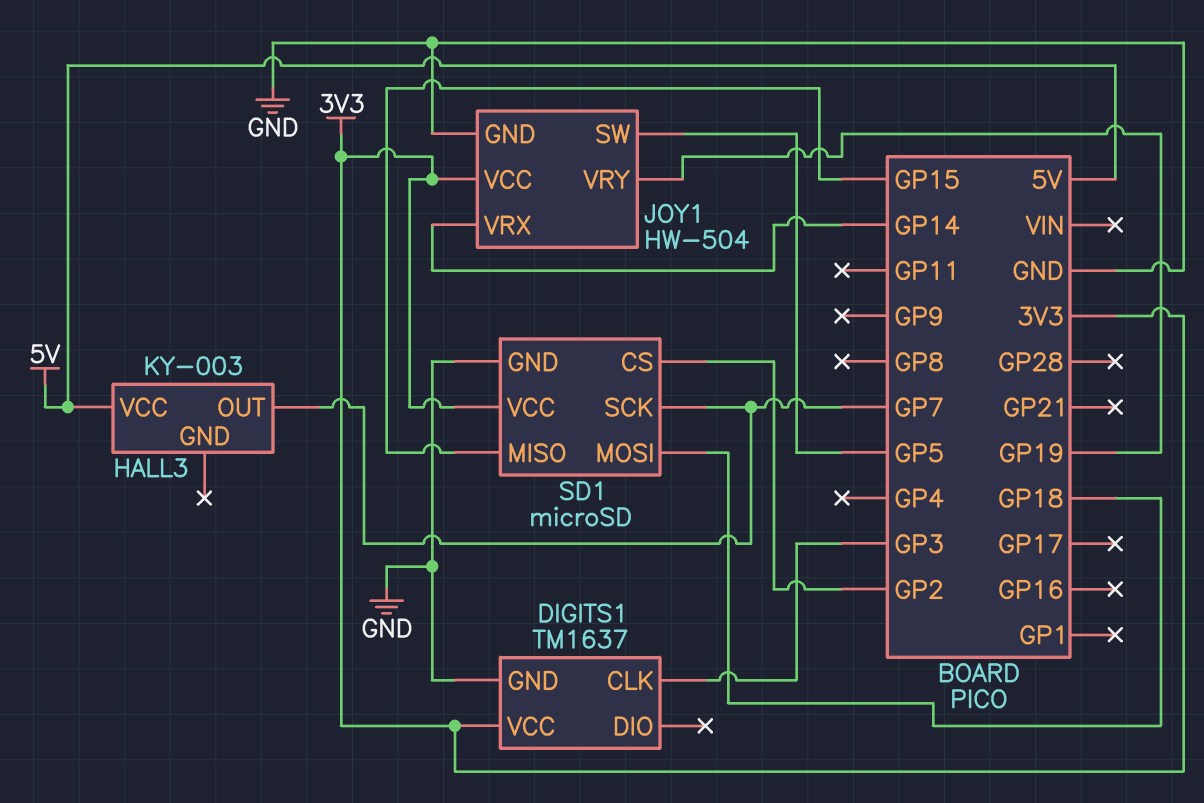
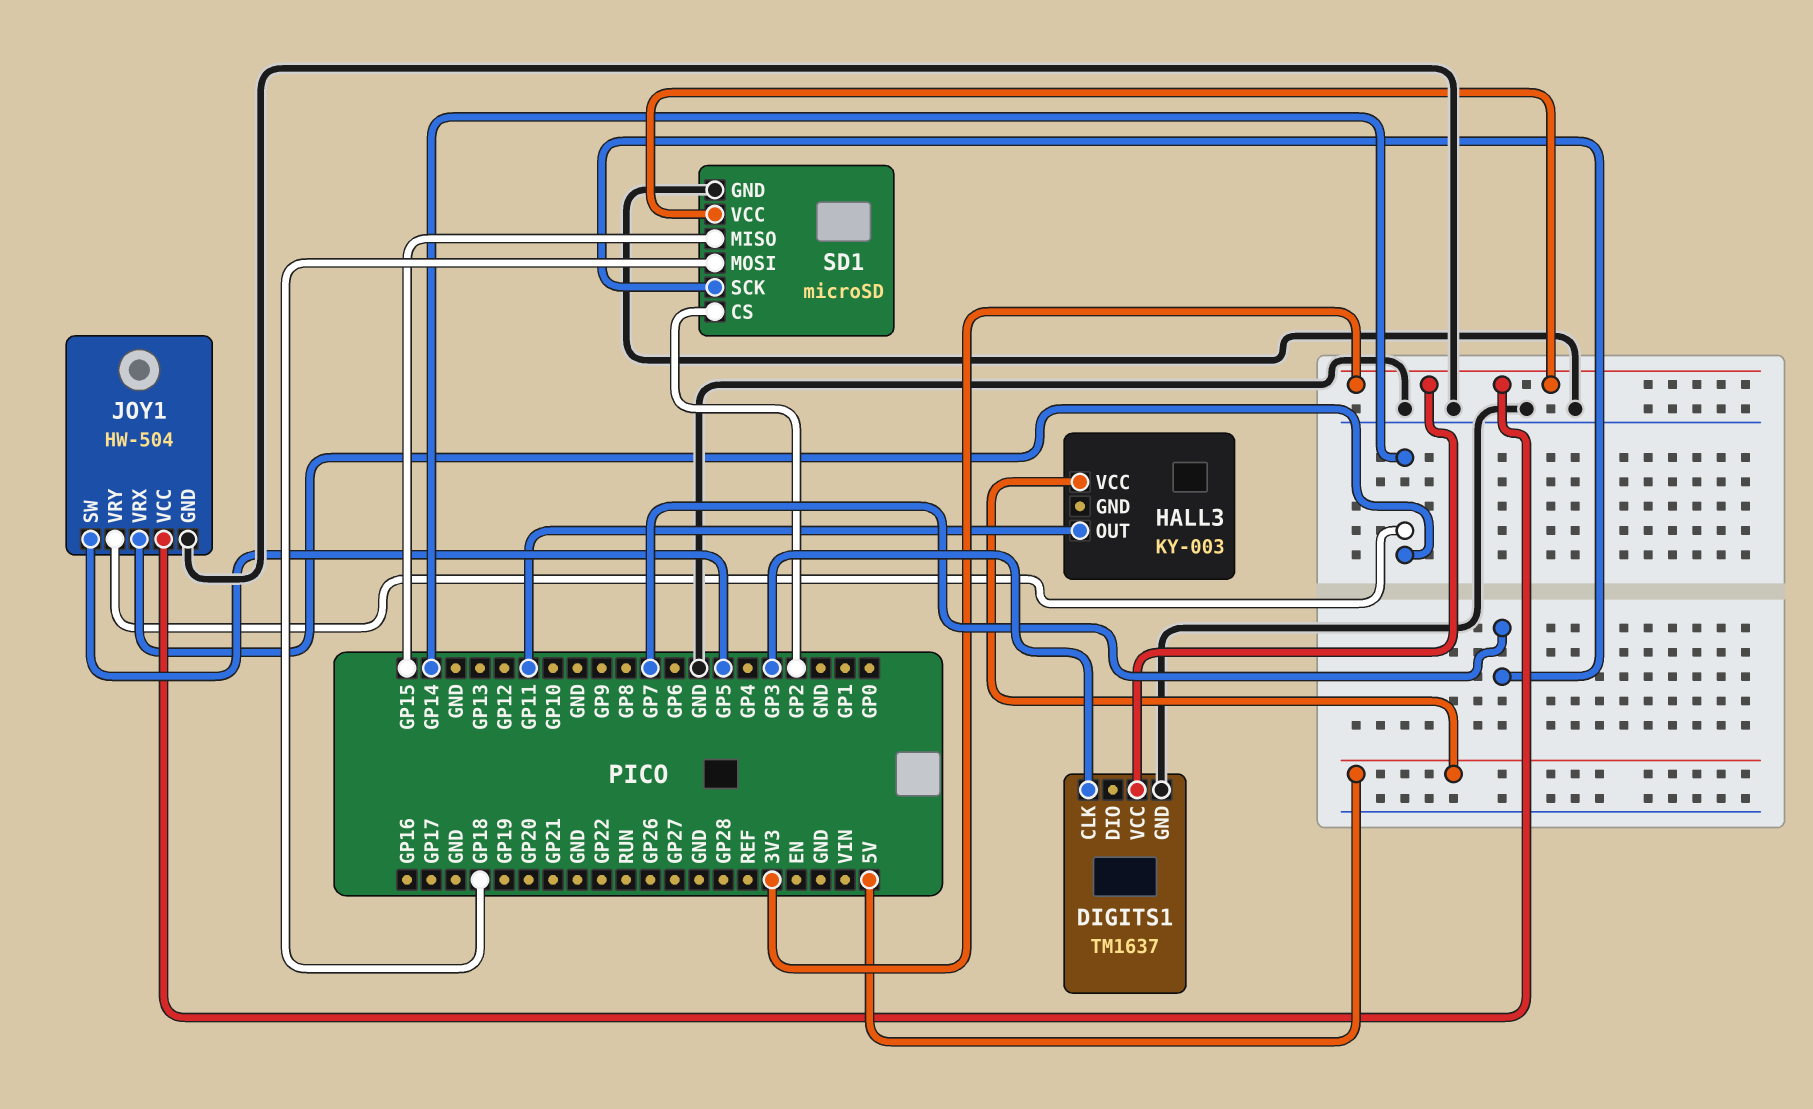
HALL3 pin OUT: GP7 -> GP11
JOY1 pin VRY: GP19 -> GP14

